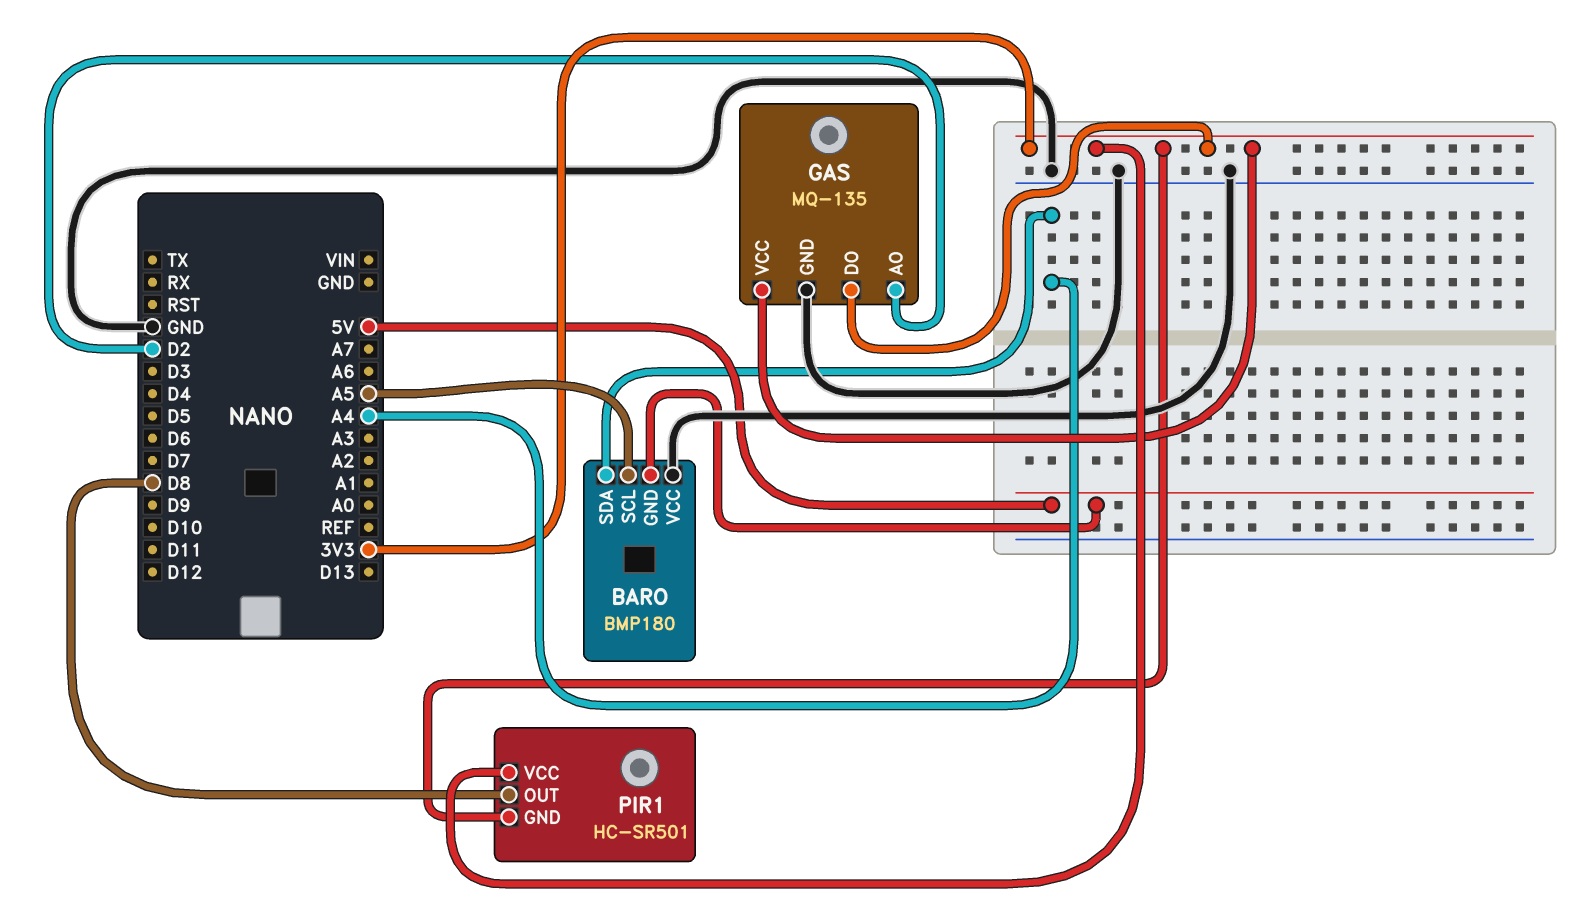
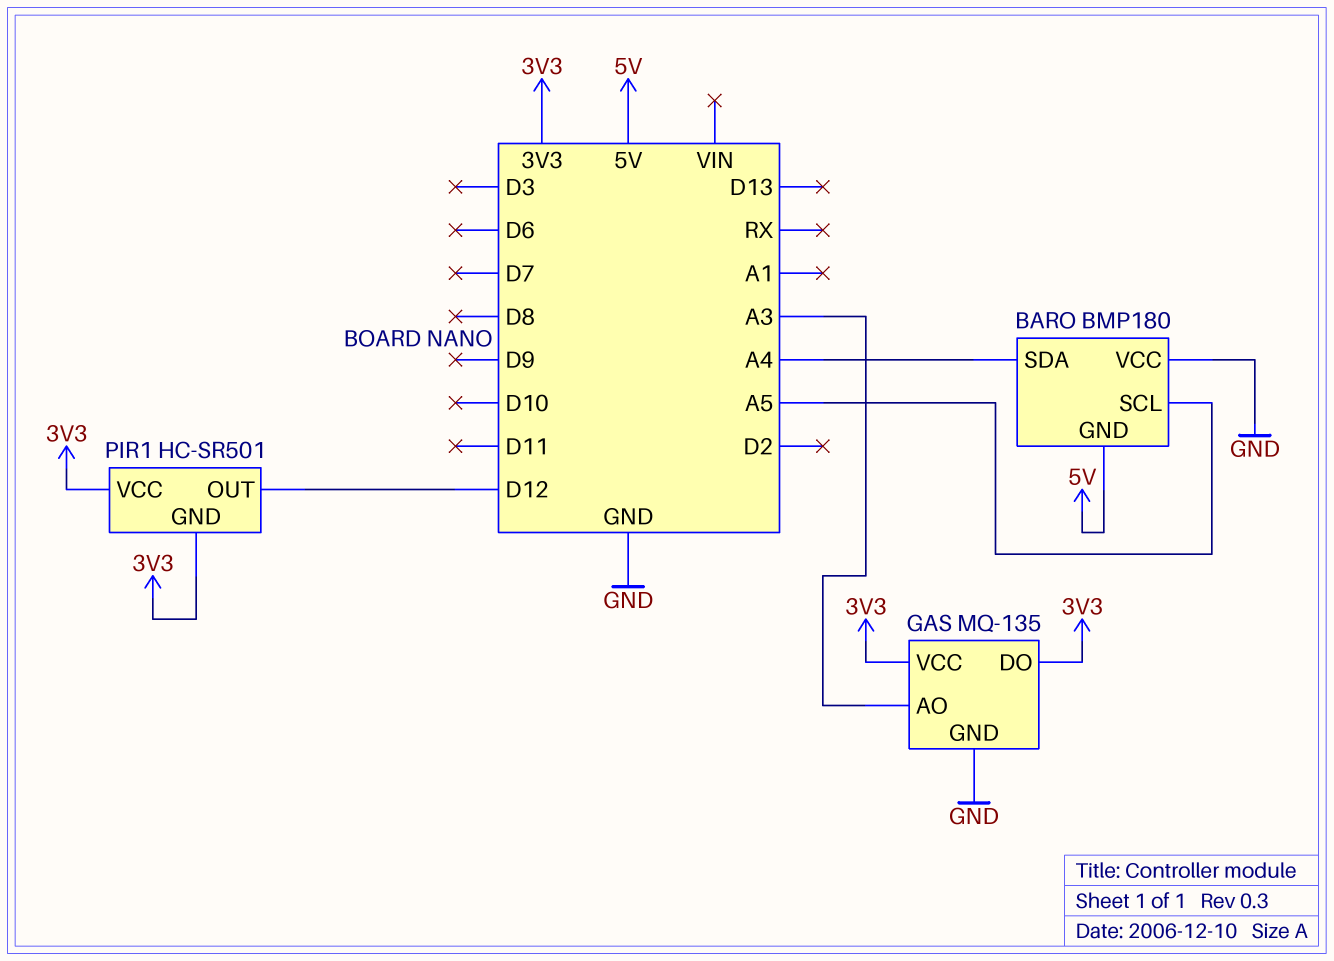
GAS pin AO: D2 -> A3
PIR1 pin OUT: D8 -> D12

